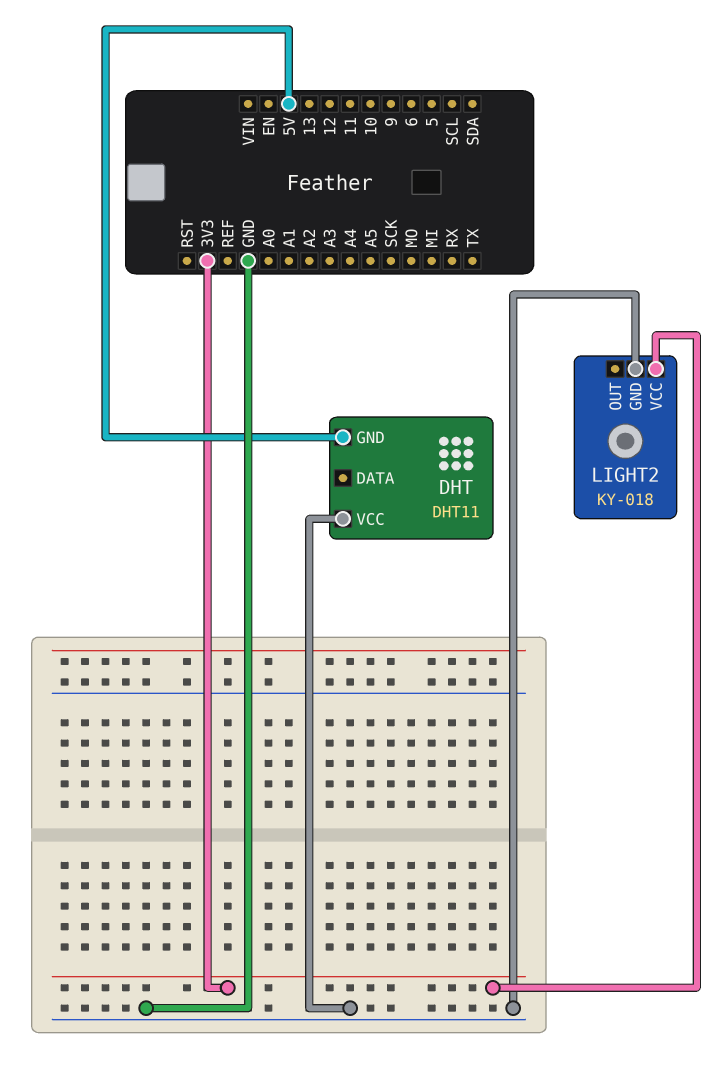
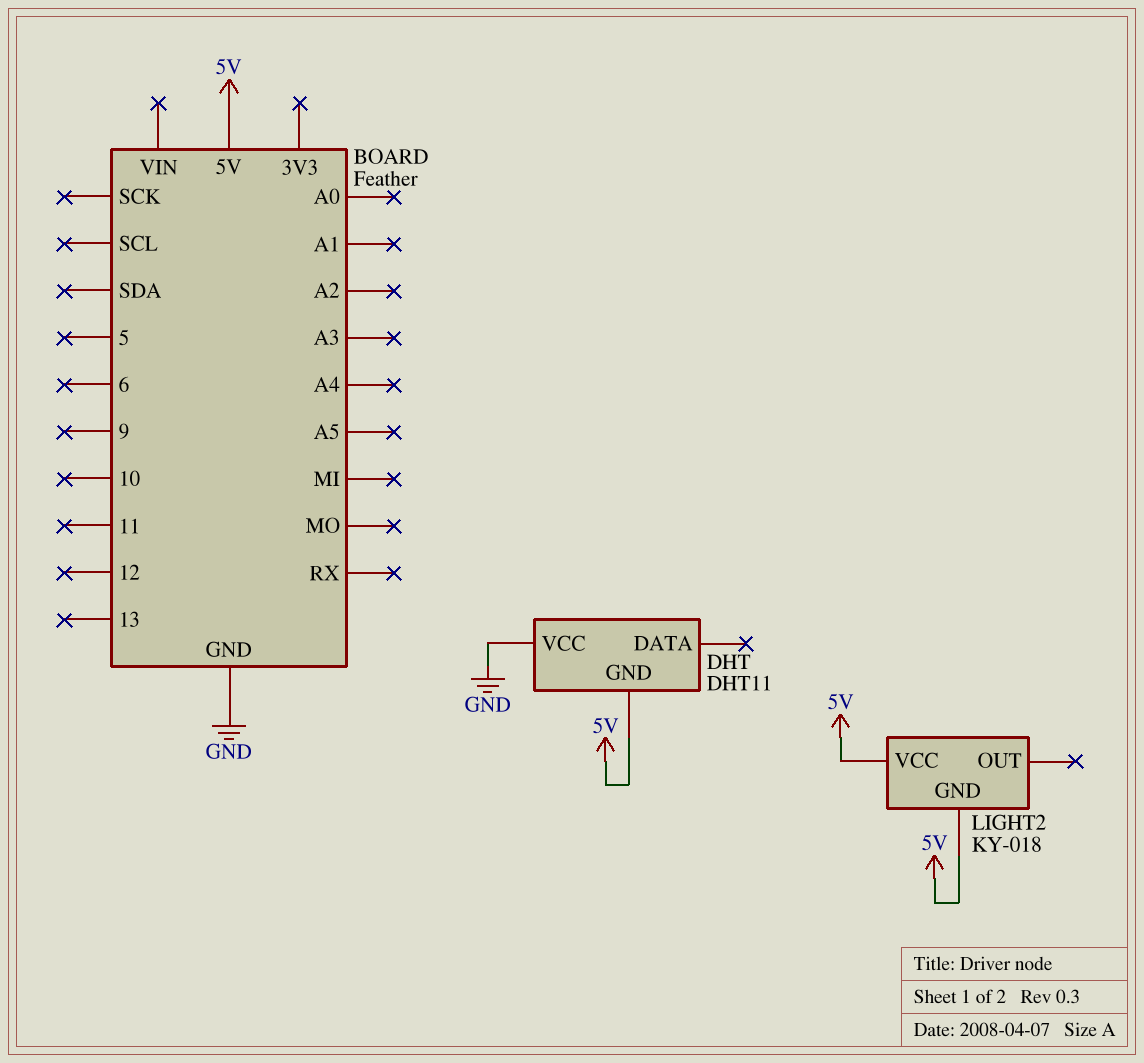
LIGHT2 pin GND: GND -> 5V
LIGHT2 pin VCC: 3V3 -> 5V

